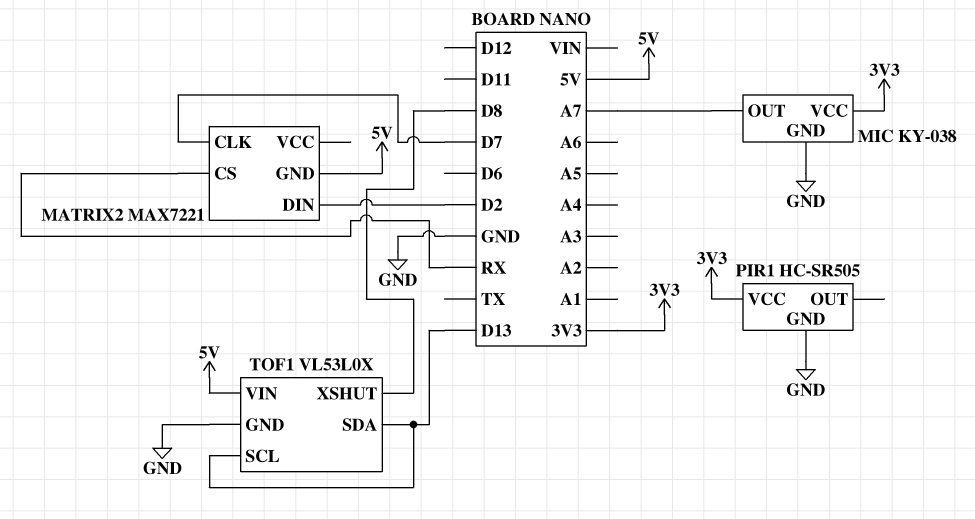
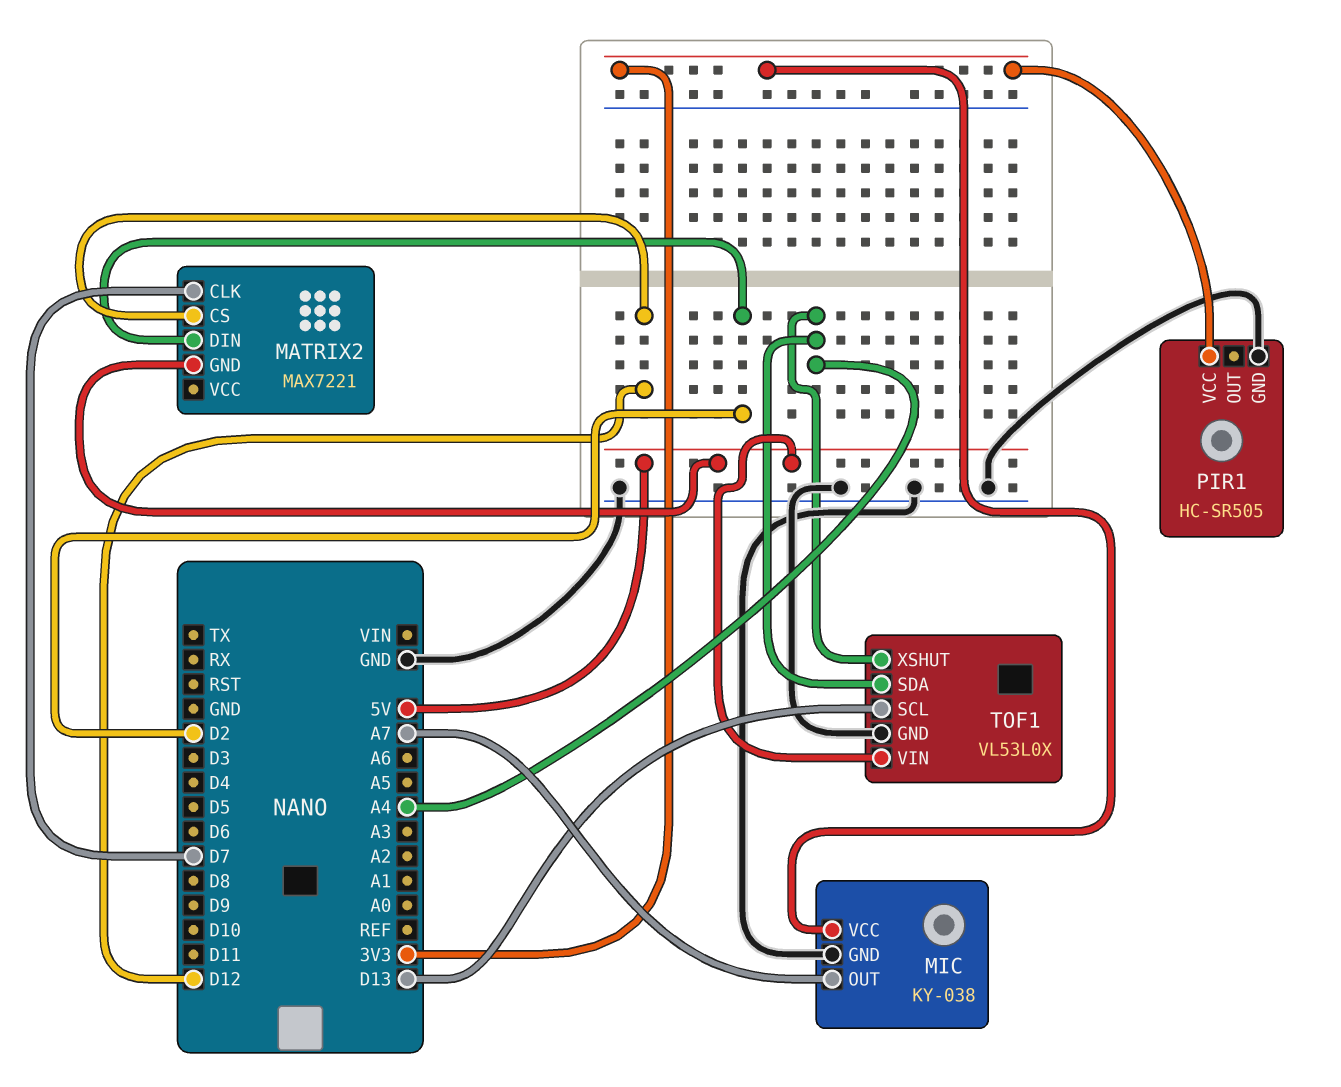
MATRIX2 pin CS: RX -> D12
TOF1 pin SDA: D13 -> A4
TOF1 pin XSHUT: D8 -> A4

